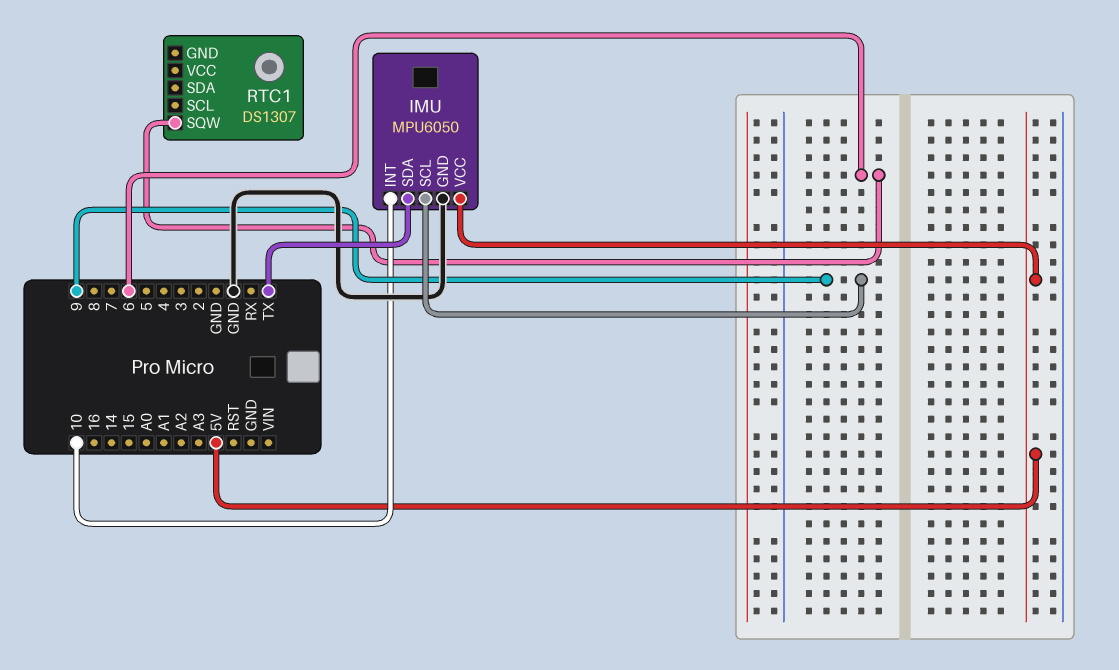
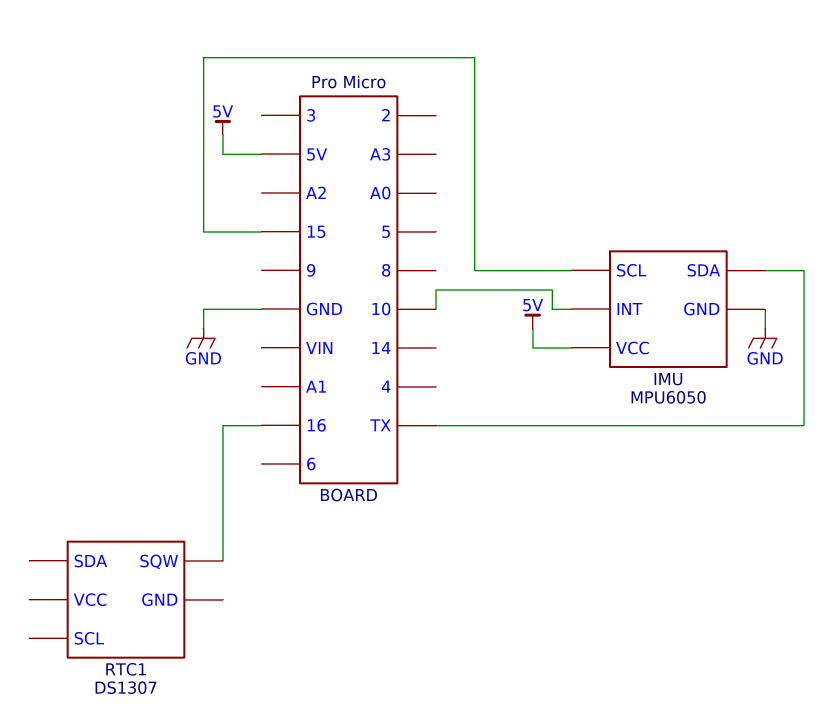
IMU pin SCL: 9 -> 15
RTC1 pin SQW: 6 -> 16

